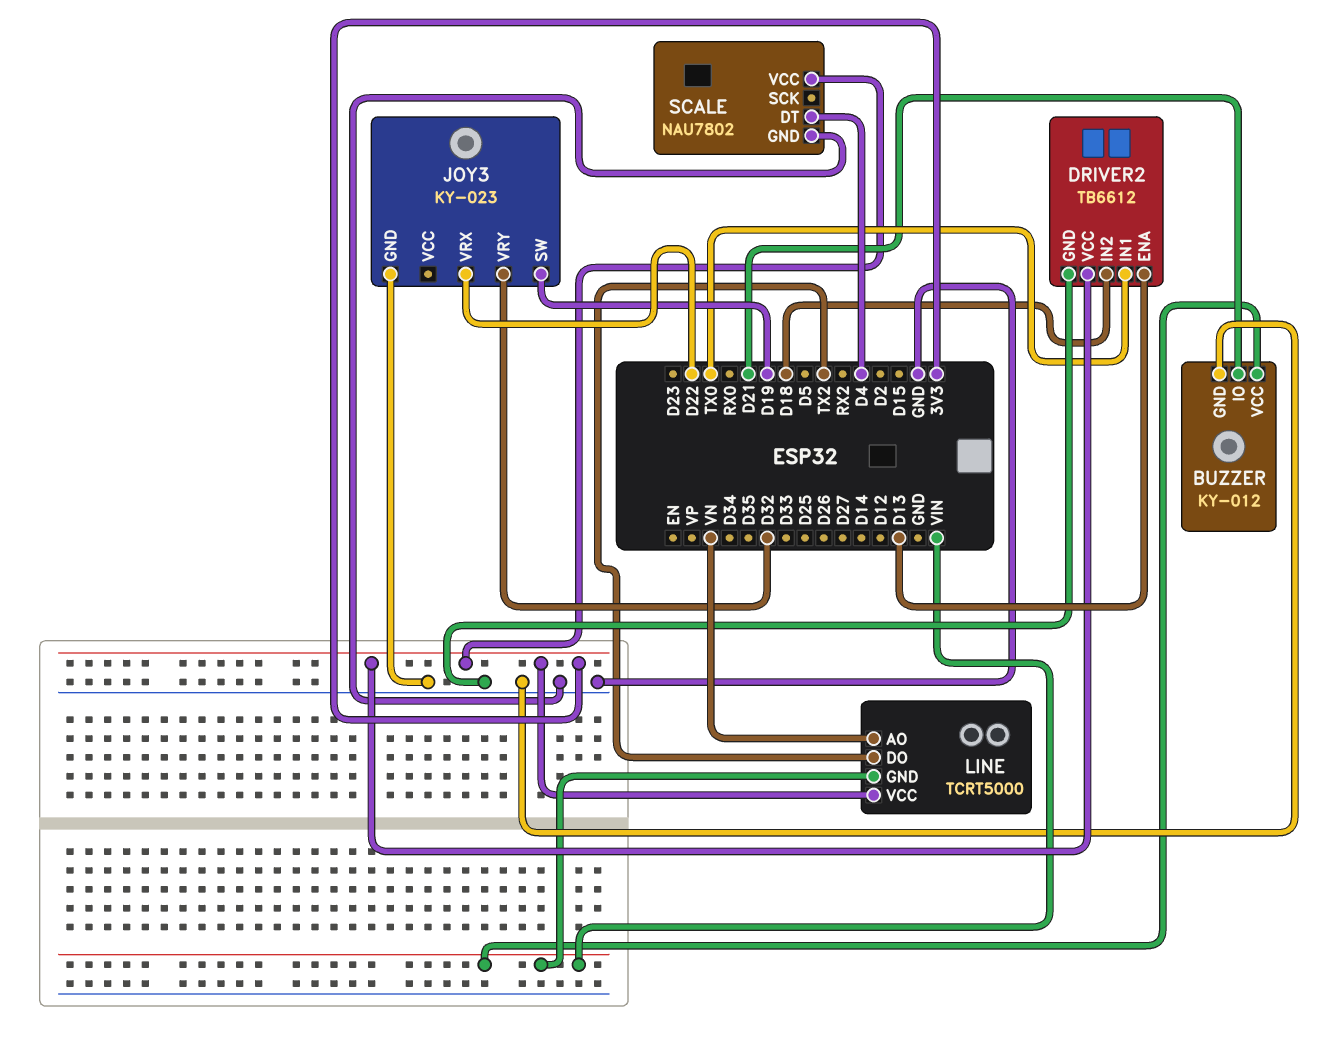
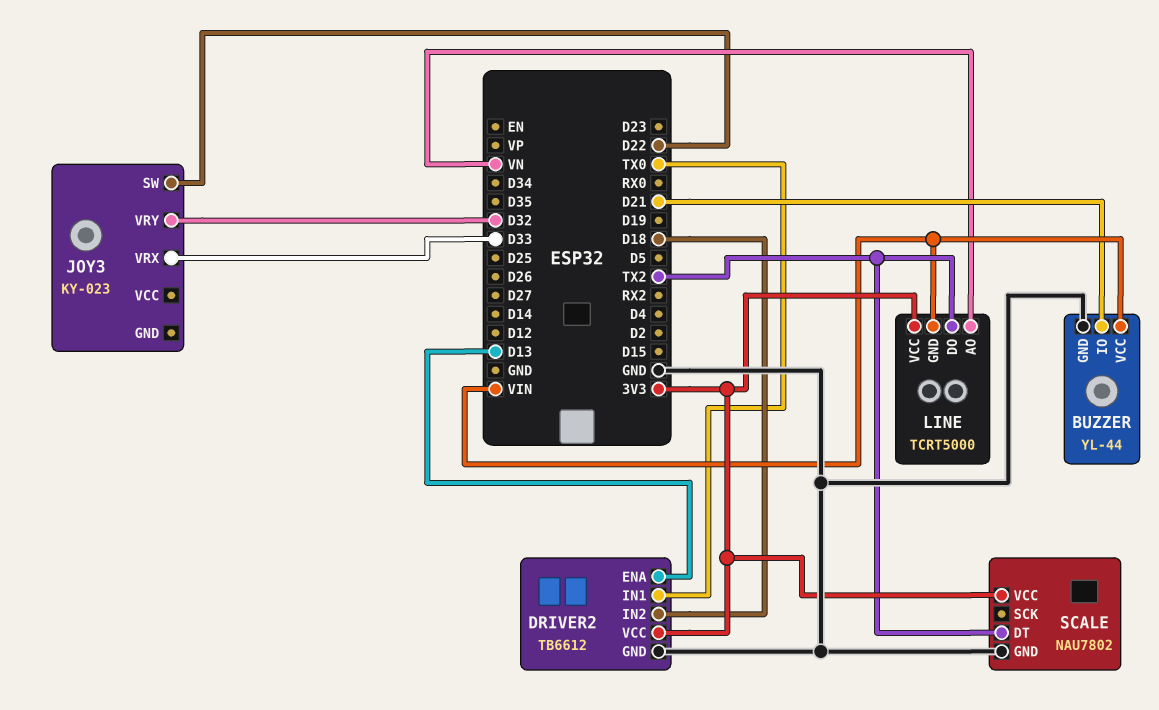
BUZZER: KY-012 -> YL-44
JOY3 pin GND: GND -> none
JOY3 pin SW: D19 -> D22
JOY3 pin VRX: D22 -> D33
SCALE pin DT: D4 -> TX2

